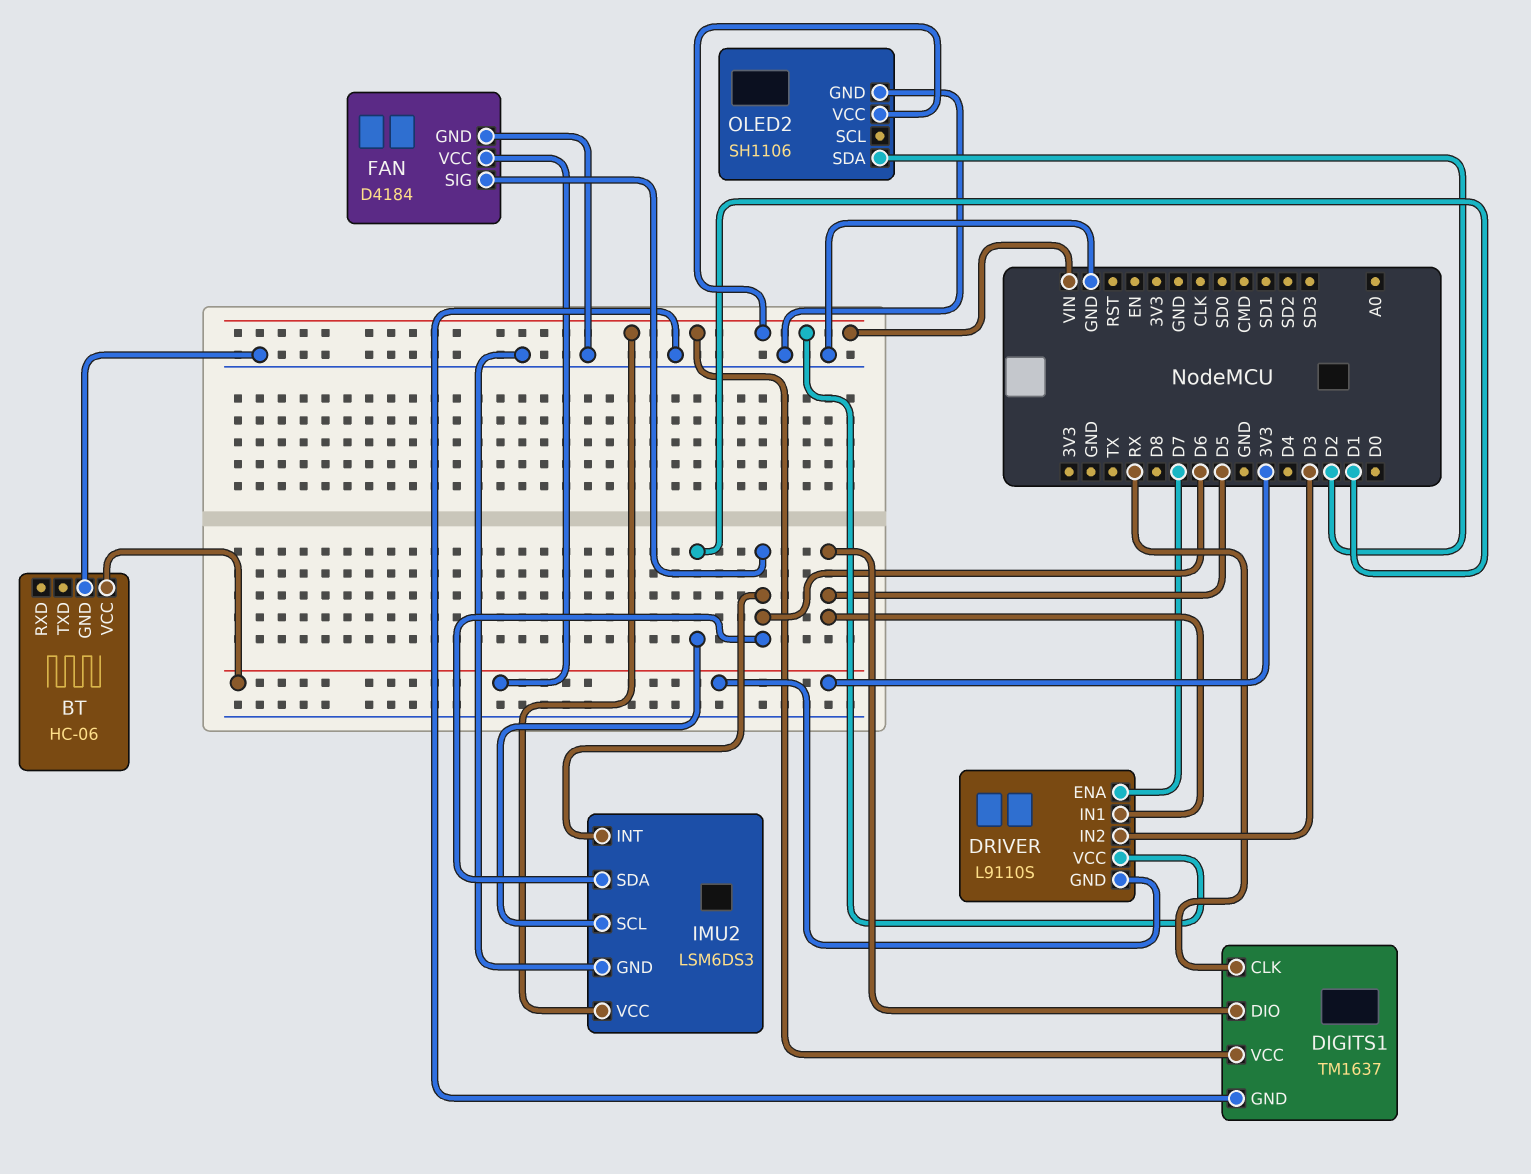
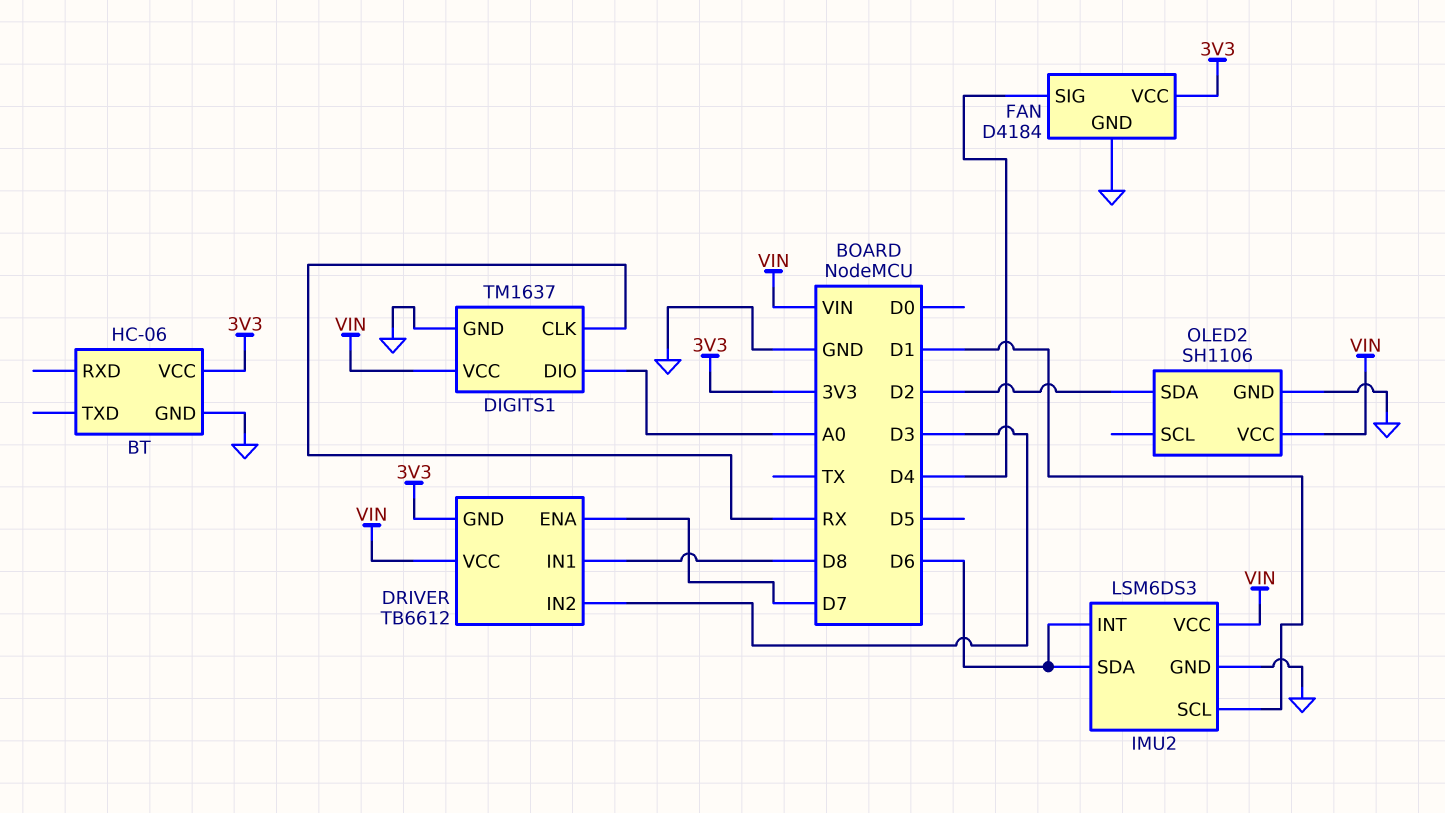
DIGITS1 pin DIO: D5 -> A0
DRIVER: L9110S -> TB6612
DRIVER pin IN1: D5 -> D8
FAN pin SIG: D6 -> D4

